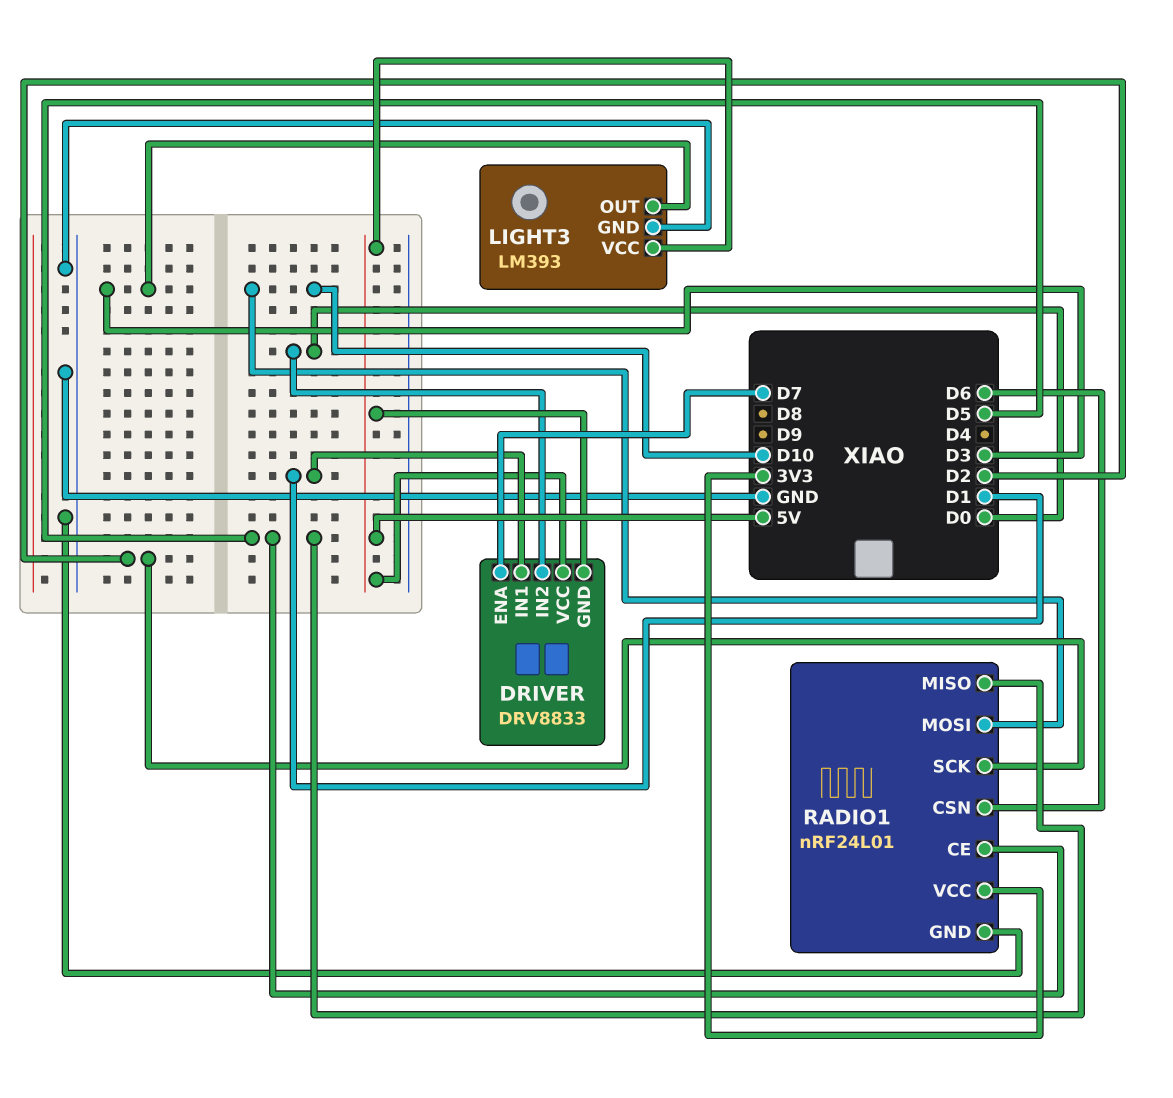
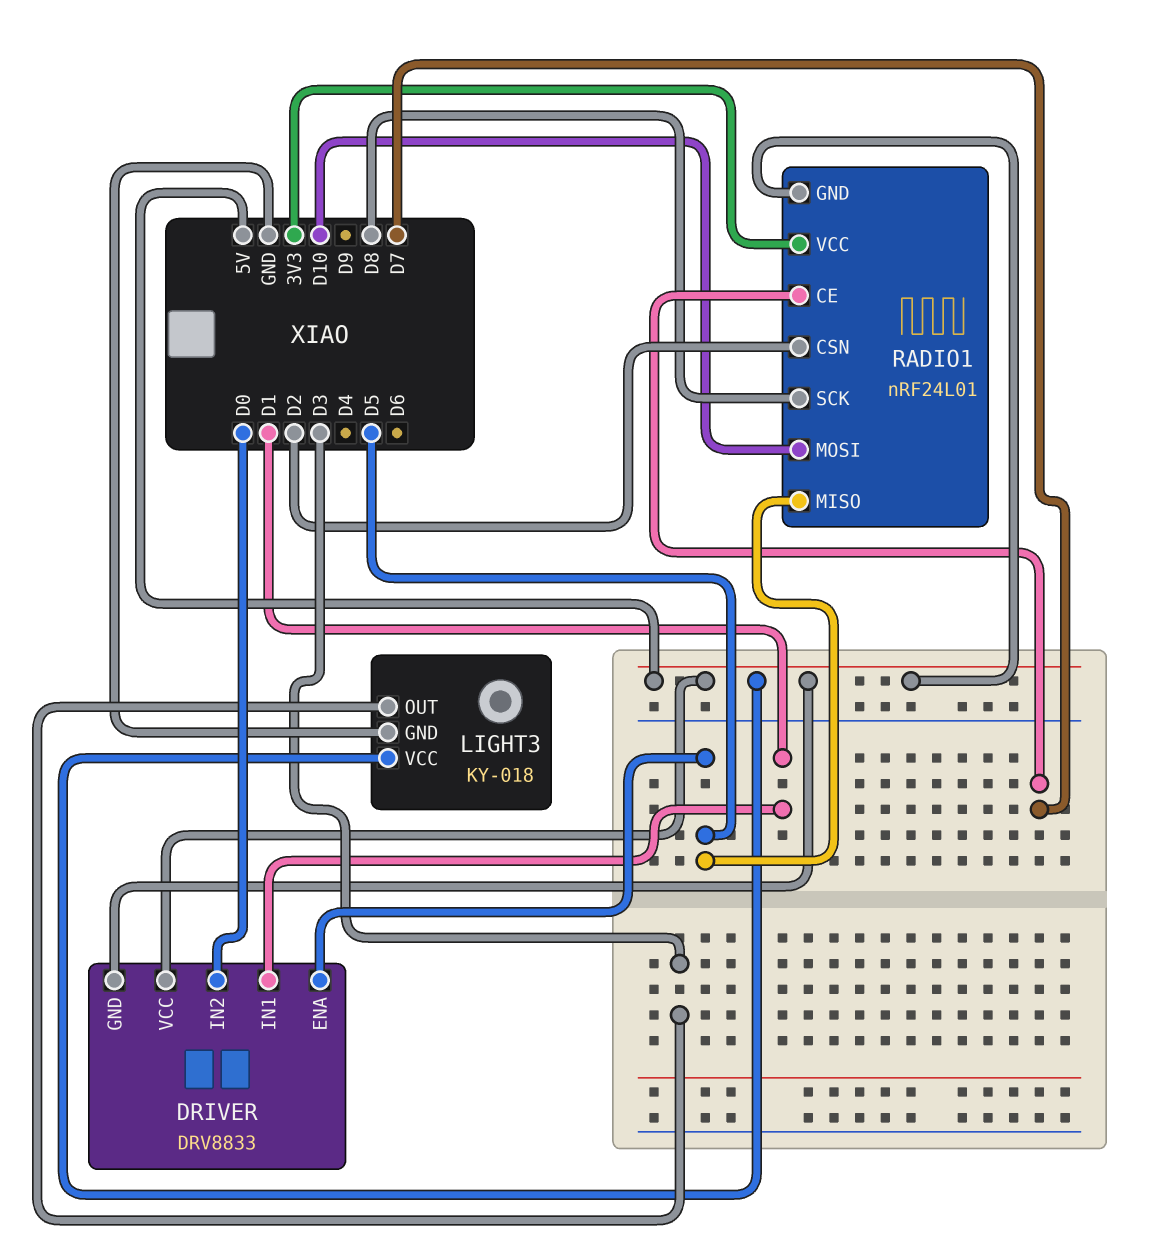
DRIVER pin ENA: D7 -> D5
LIGHT3: LM393 -> KY-018
RADIO1 pin CE: D5 -> D7
RADIO1 pin CSN: D6 -> D2
RADIO1 pin GND: GND -> 5V
RADIO1 pin SCK: D2 -> D8

